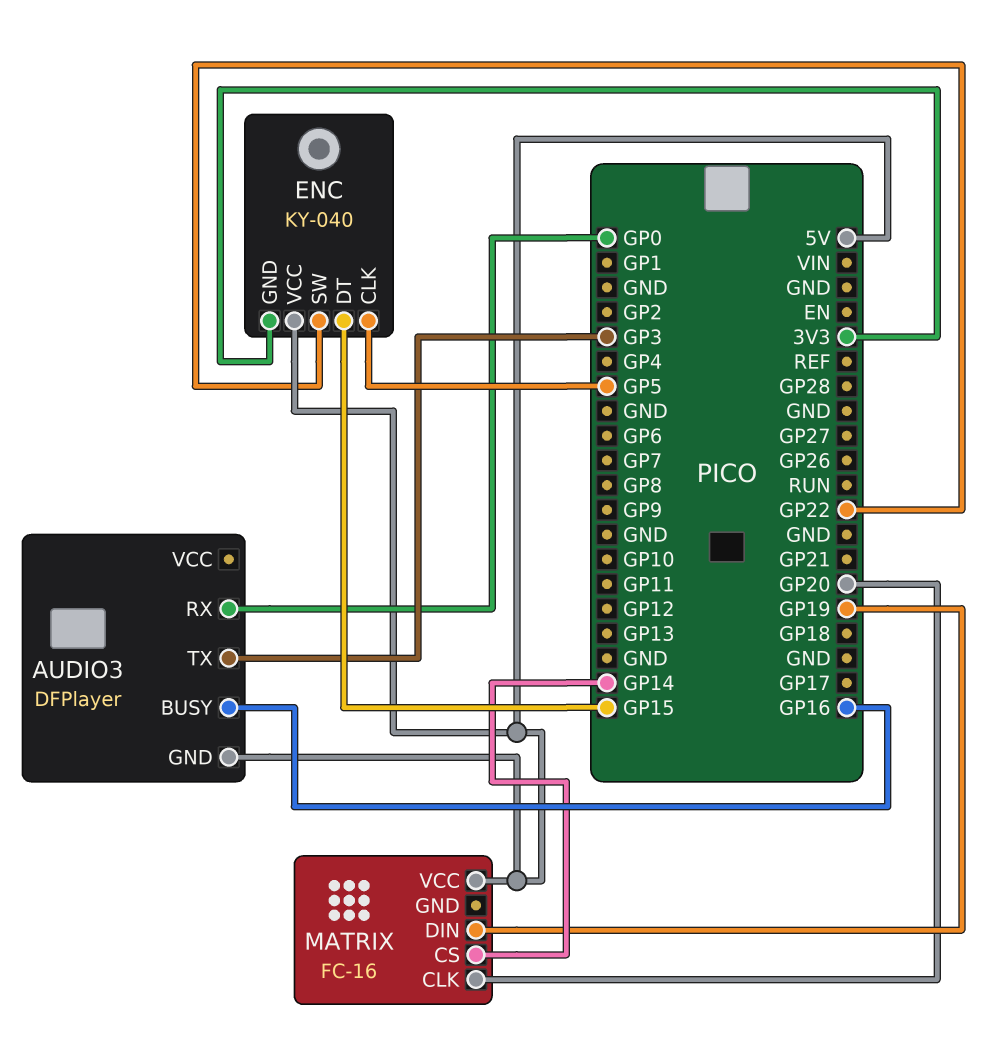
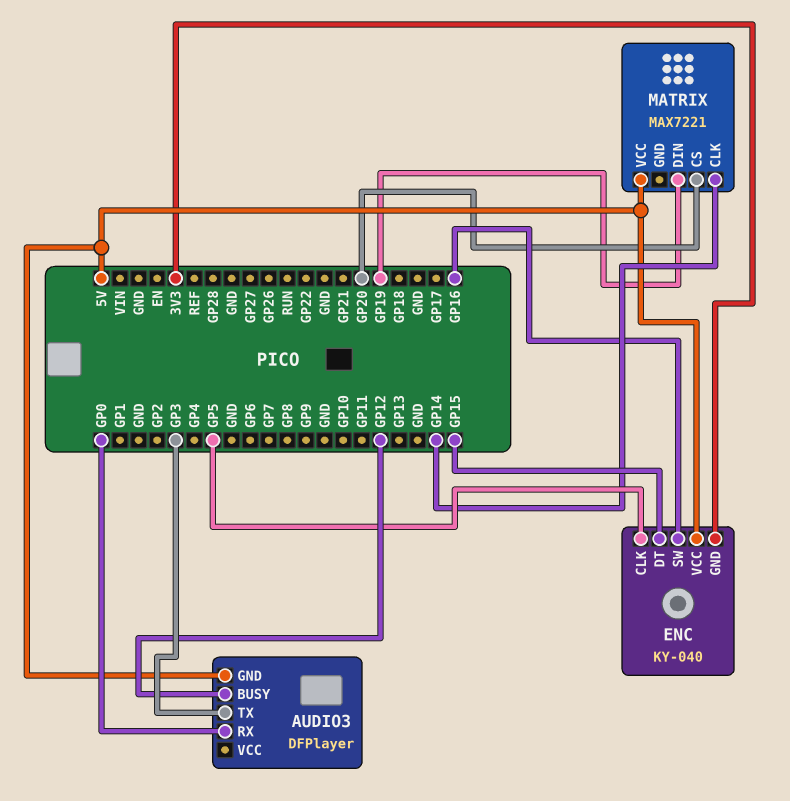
AUDIO3 pin BUSY: GP16 -> GP12
ENC pin SW: GP22 -> GP16
MATRIX: FC-16 -> MAX7221
MATRIX pin CLK: GP20 -> GP14
MATRIX pin CS: GP14 -> GP20

